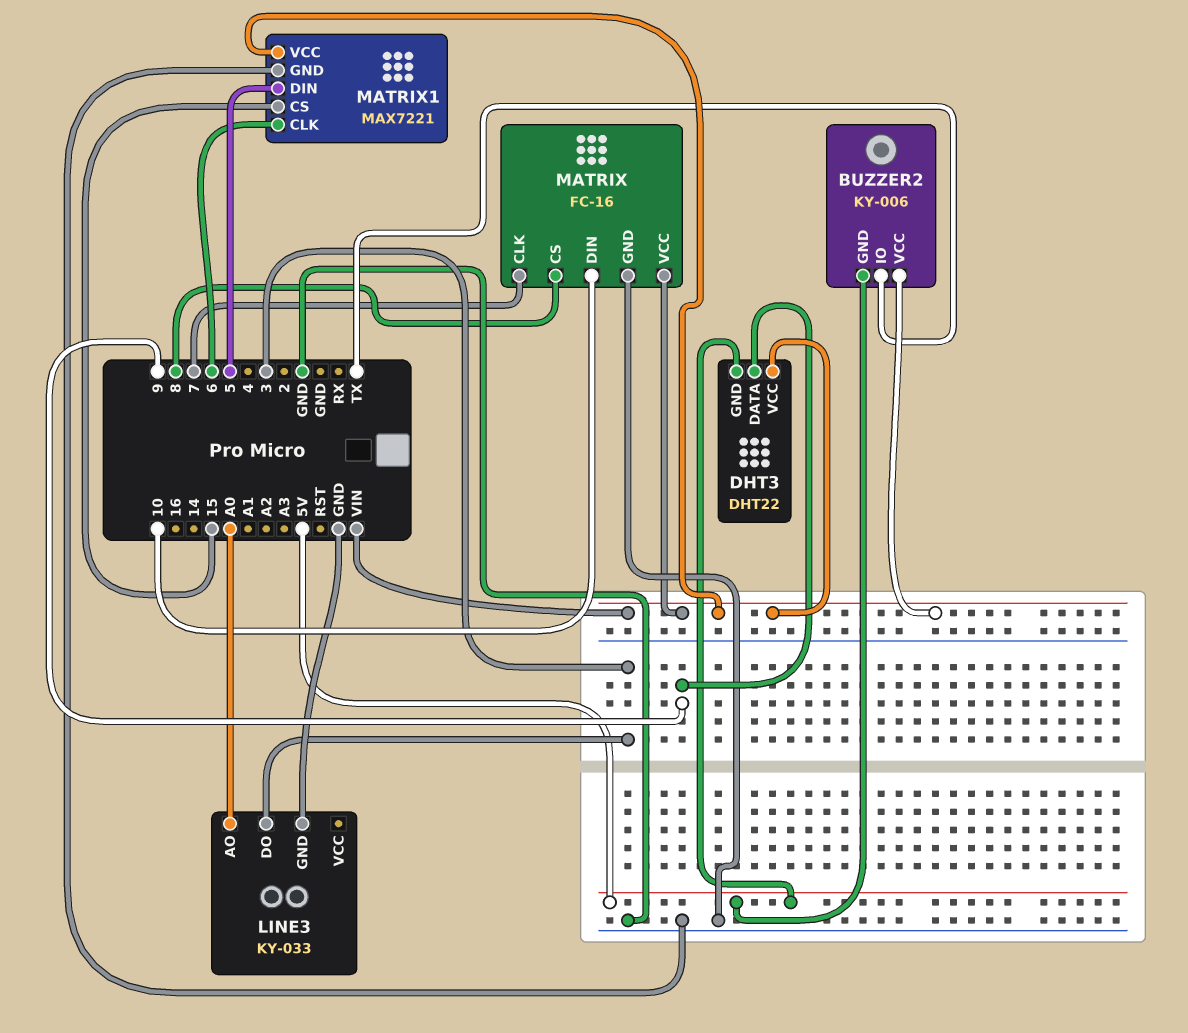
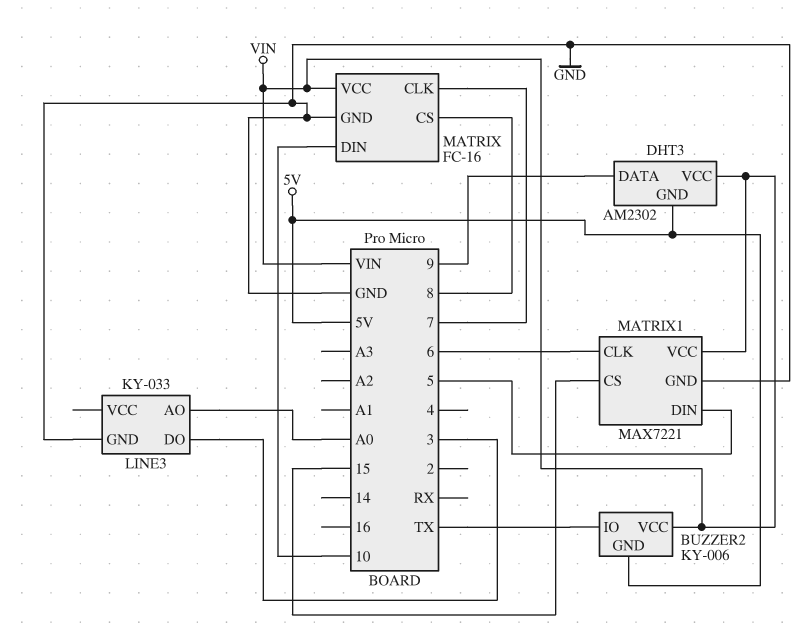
DHT3: DHT22 -> AM2302

